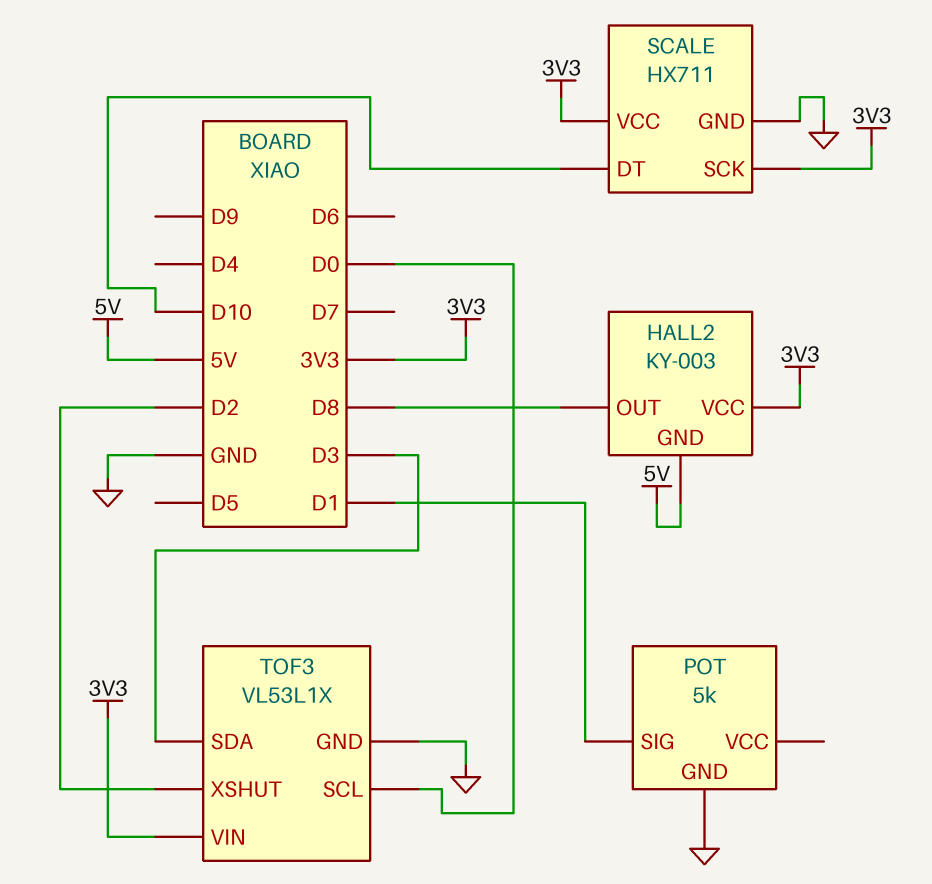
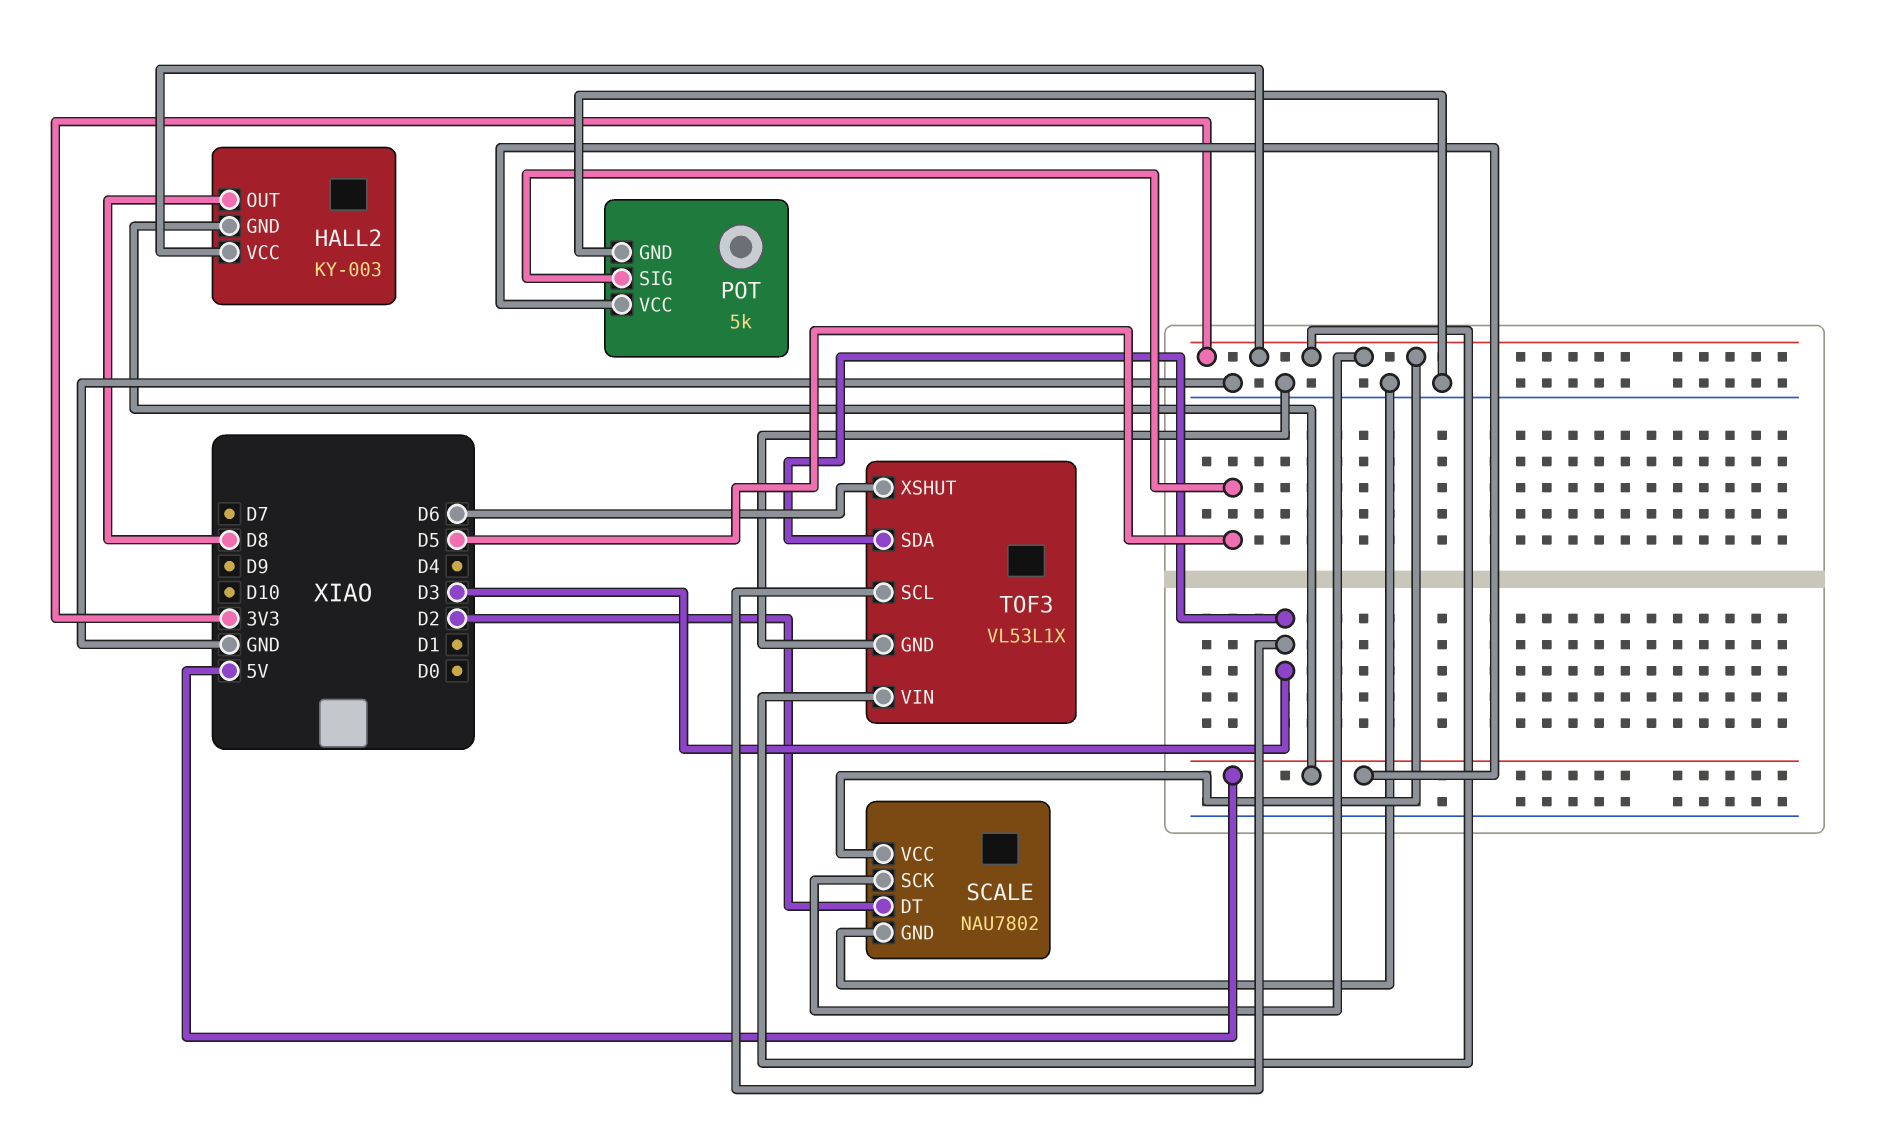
POT pin SIG: D1 -> D5
POT pin VCC: none -> 5V
SCALE: HX711 -> NAU7802
SCALE pin DT: D10 -> D2
TOF3 pin SCL: D0 -> D3
TOF3 pin XSHUT: D2 -> D6

